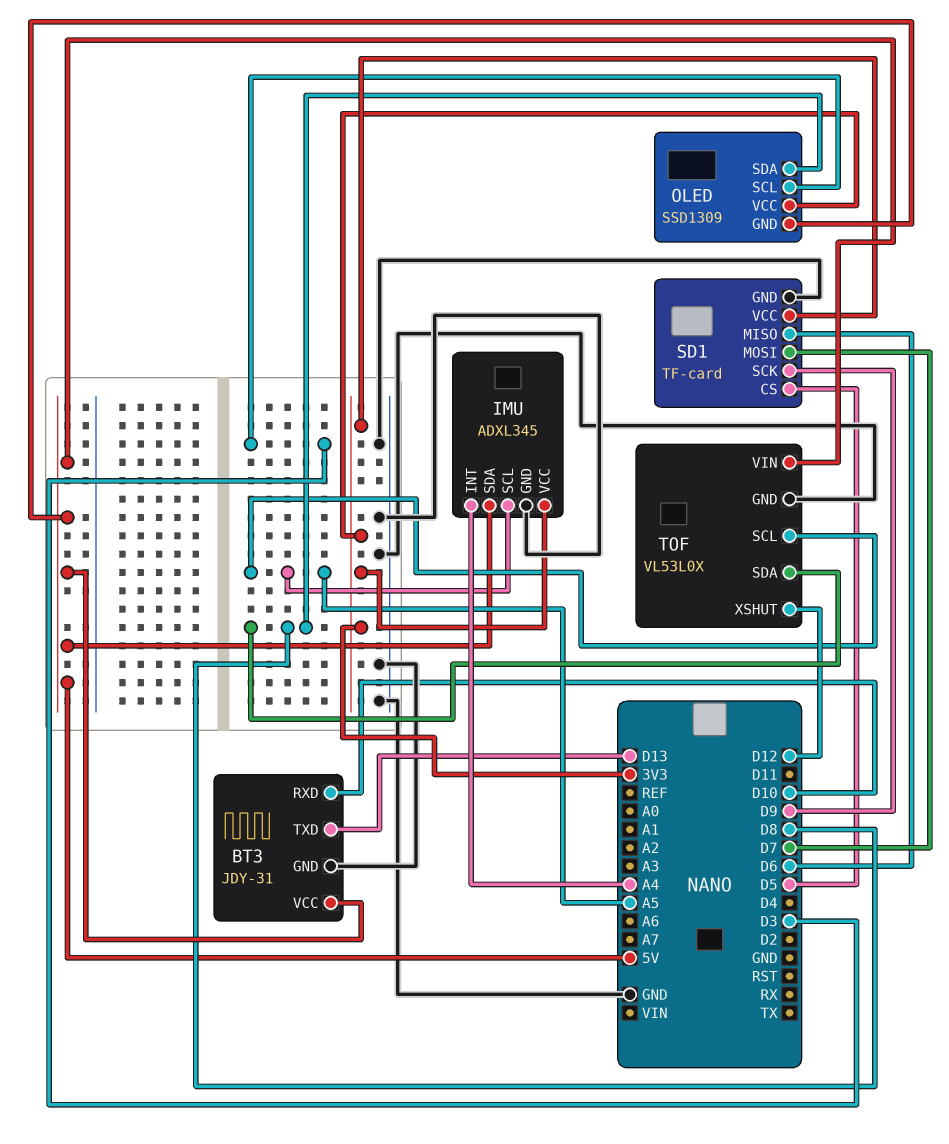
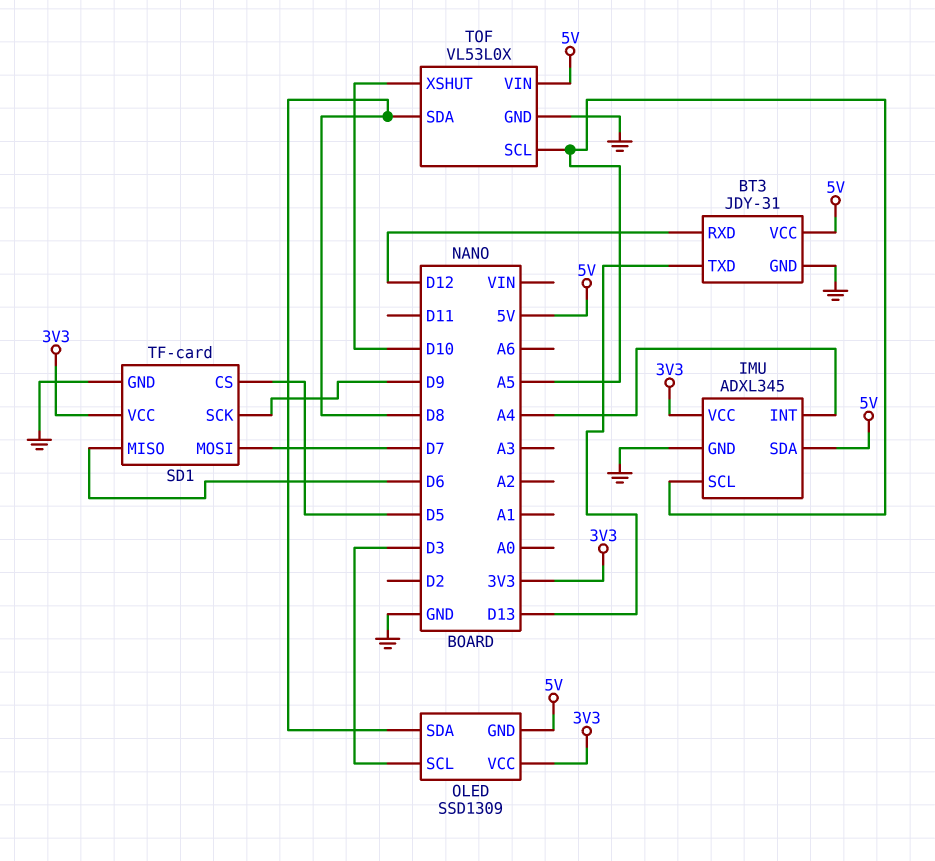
BT3 pin RXD: D10 -> D12
TOF pin XSHUT: D12 -> D10

